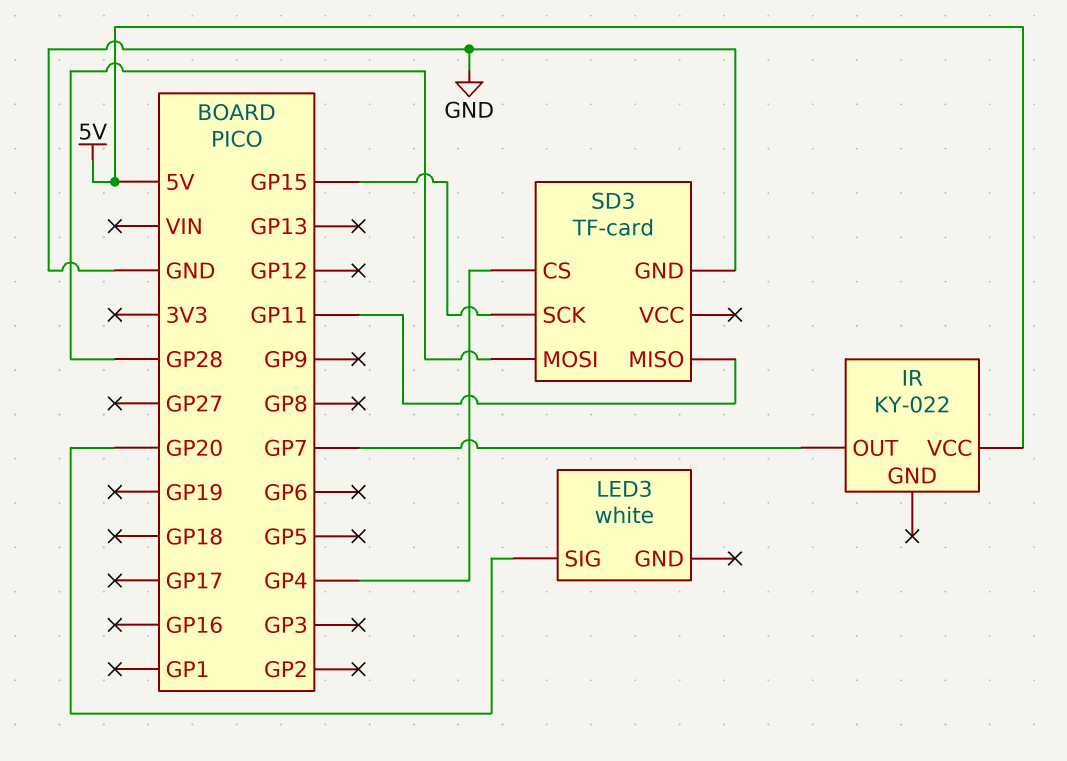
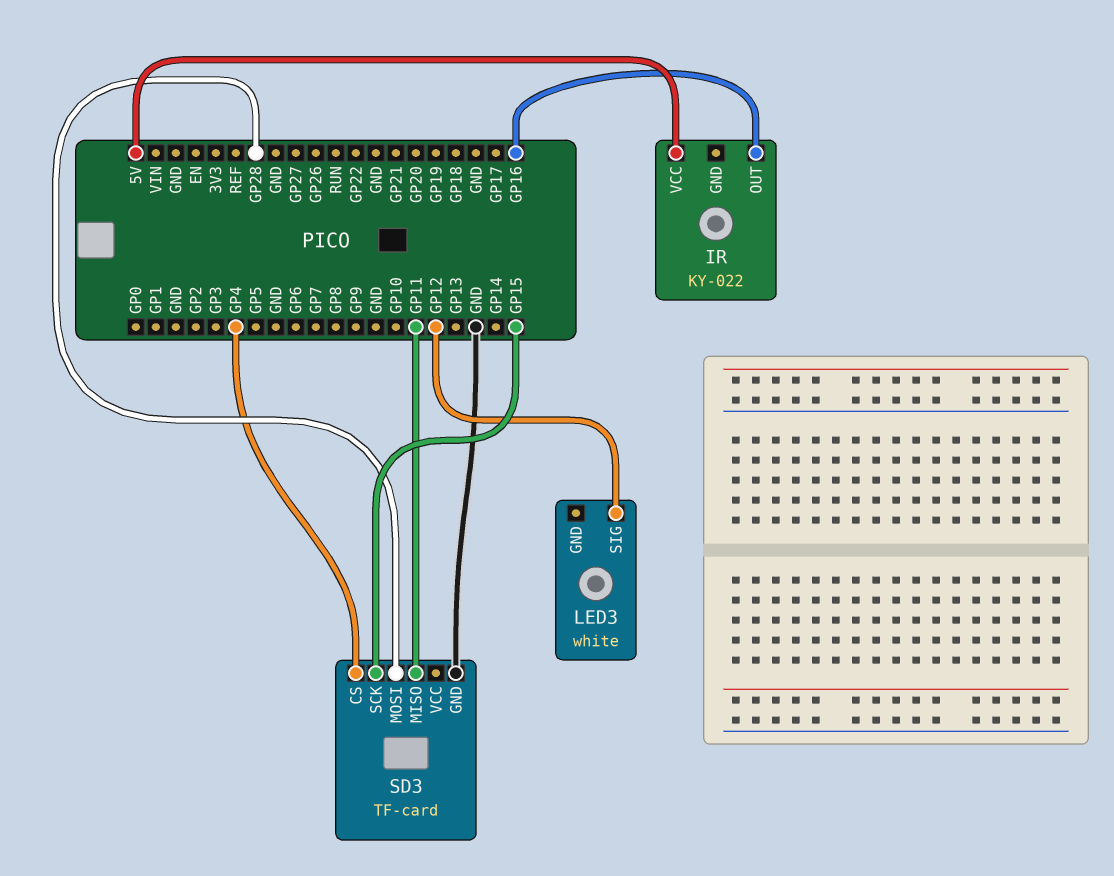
IR pin OUT: GP7 -> GP16
LED3 pin SIG: GP20 -> GP12

